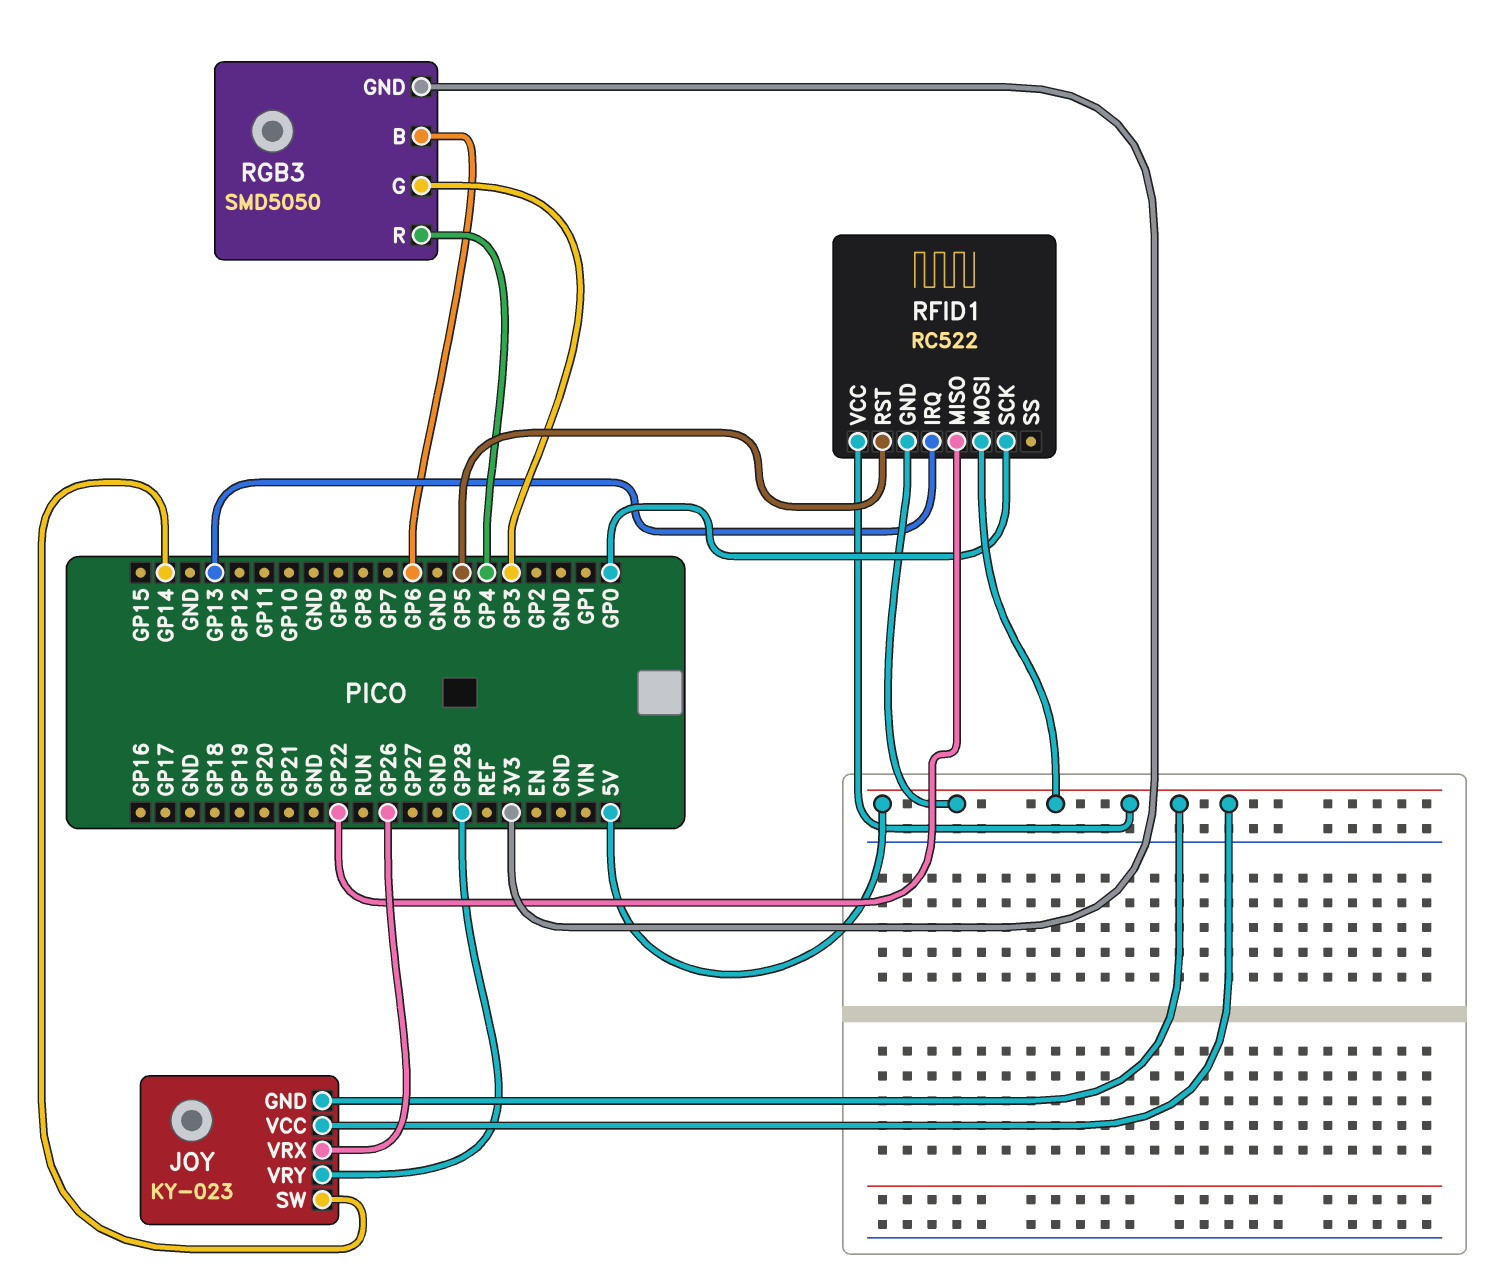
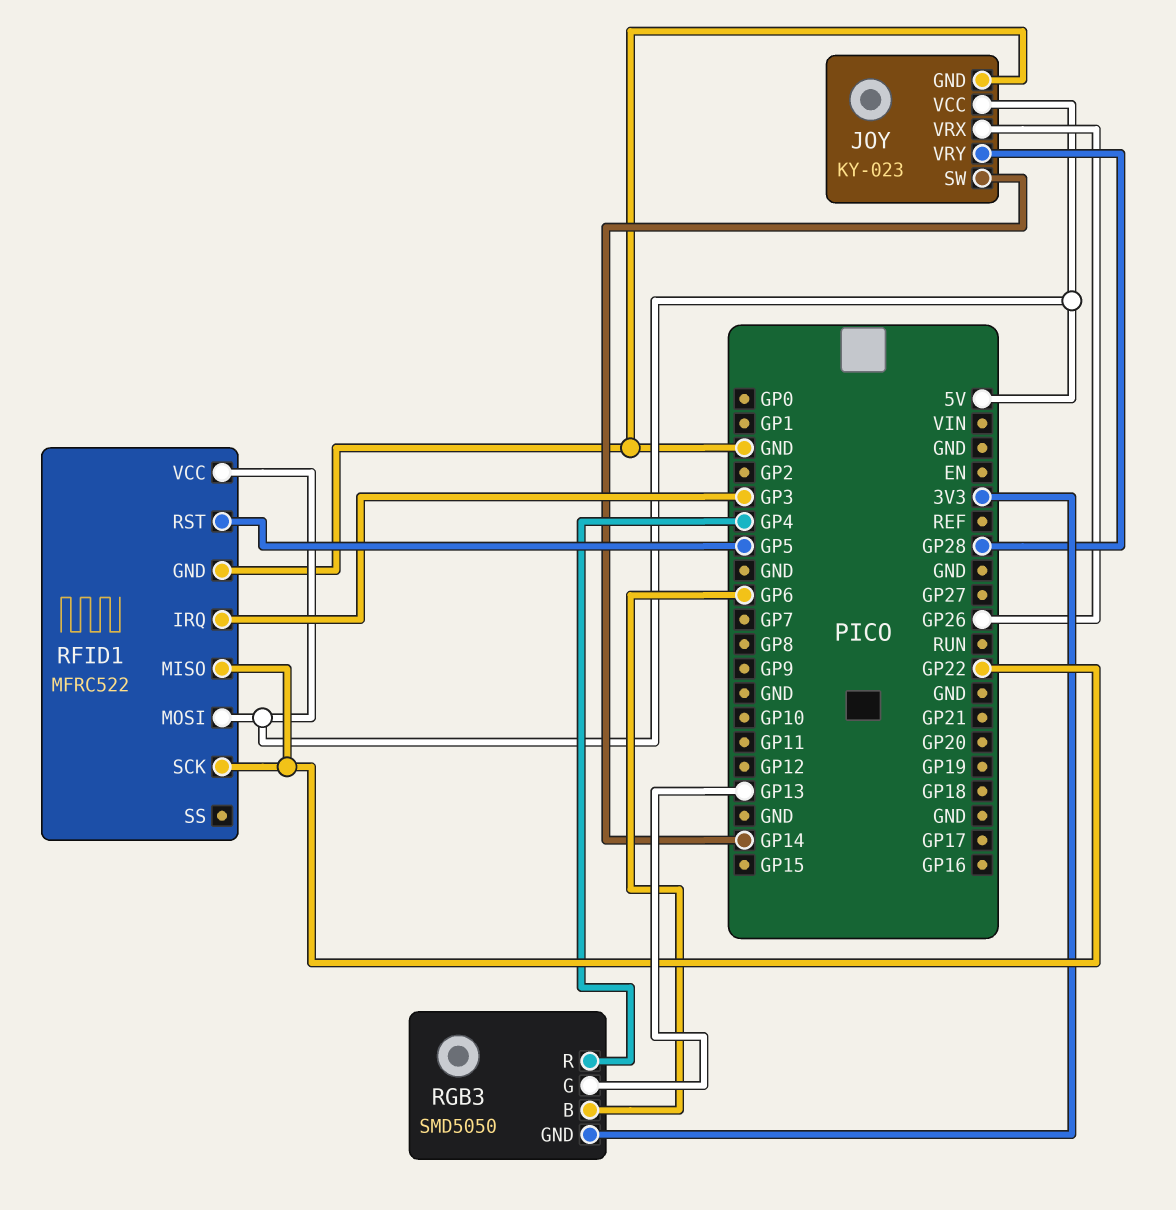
JOY pin GND: 5V -> GND
RFID1: RC522 -> MFRC522
RFID1 pin GND: 5V -> GND
RFID1 pin IRQ: GP13 -> GP3
RFID1 pin SCK: GP0 -> GP22
RGB3 pin G: GP3 -> GP13

